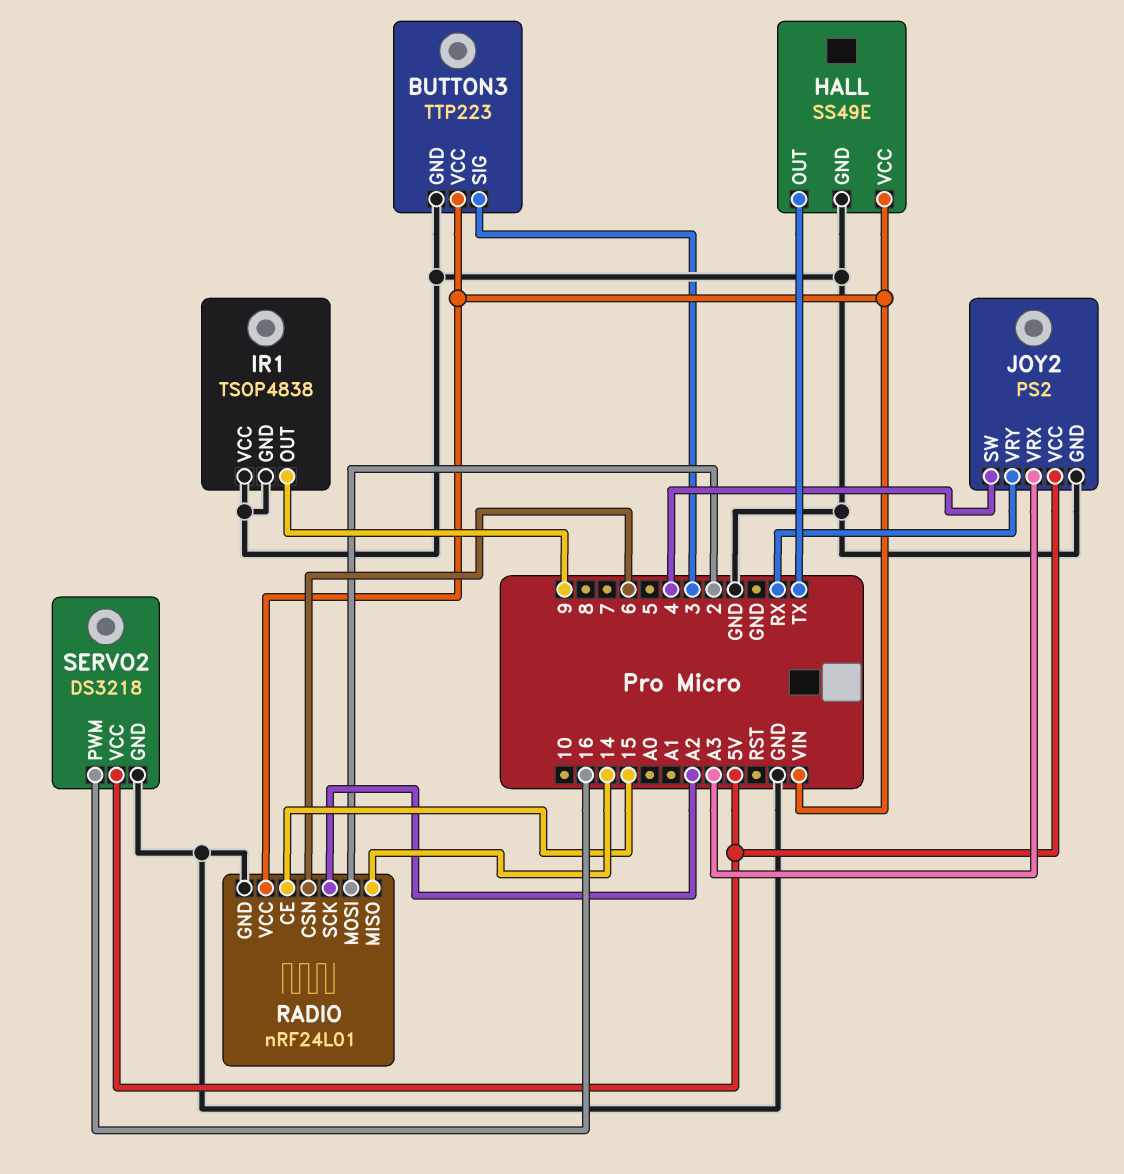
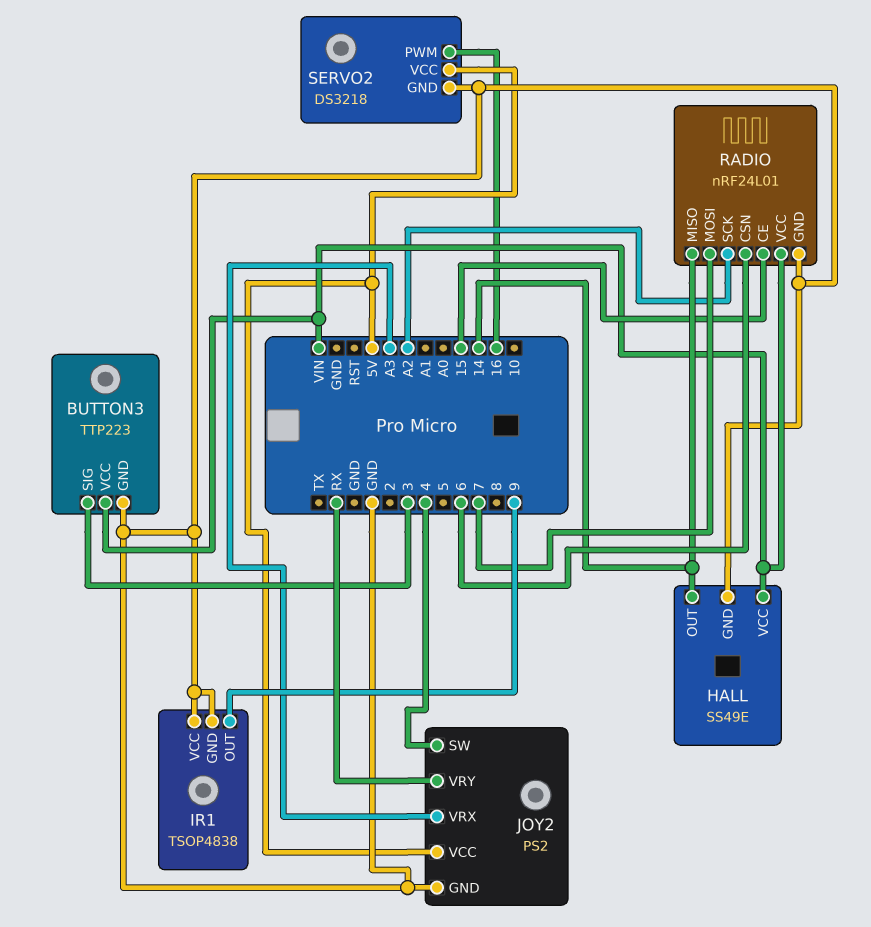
HALL pin OUT: TX -> 14
RADIO pin MOSI: 2 -> 7

